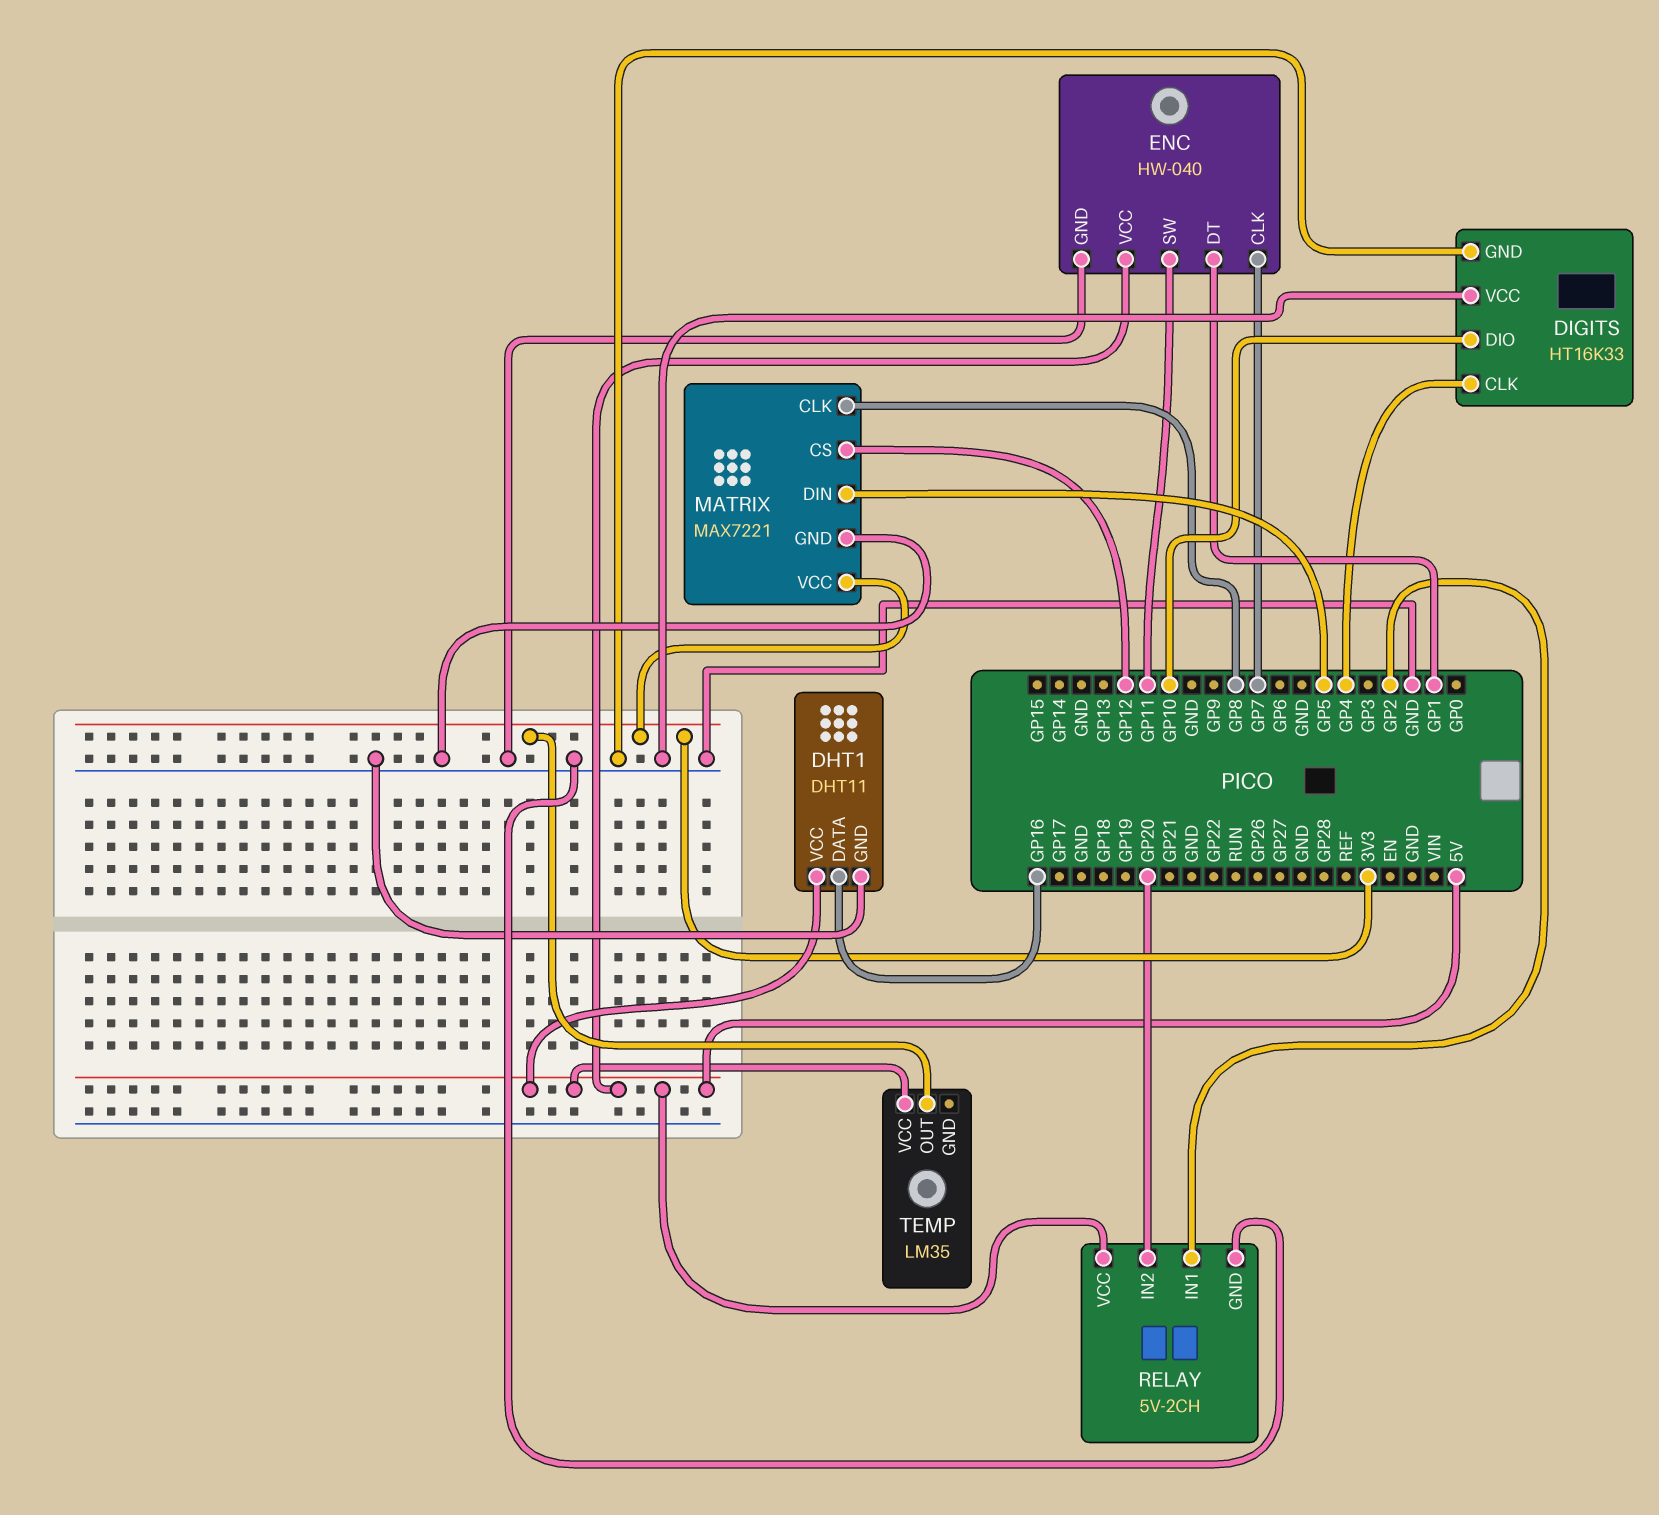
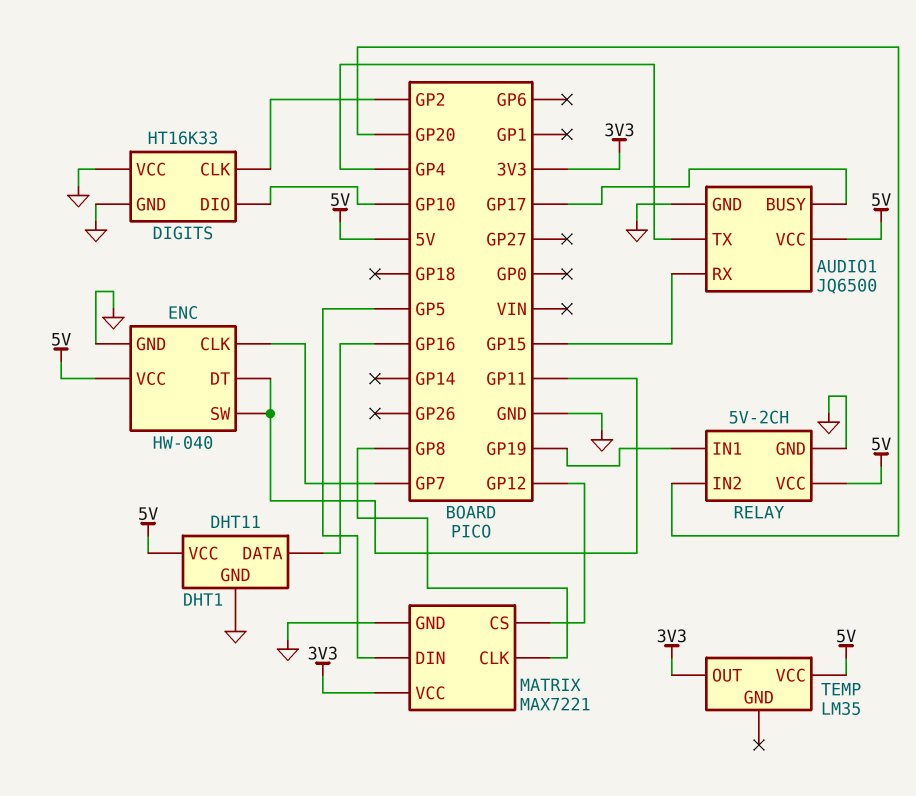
AUDIO1: none -> JQ6500
AUDIO1 pin BUSY: none -> GP17
AUDIO1 pin GND: none -> GND
AUDIO1 pin RX: none -> GP15
AUDIO1 pin TX: none -> GP4
AUDIO1 pin VCC: none -> 5V
DIGITS pin CLK: GP4 -> GP2
ENC pin DT: GP1 -> GP11
RELAY pin IN1: GP2 -> GP19

